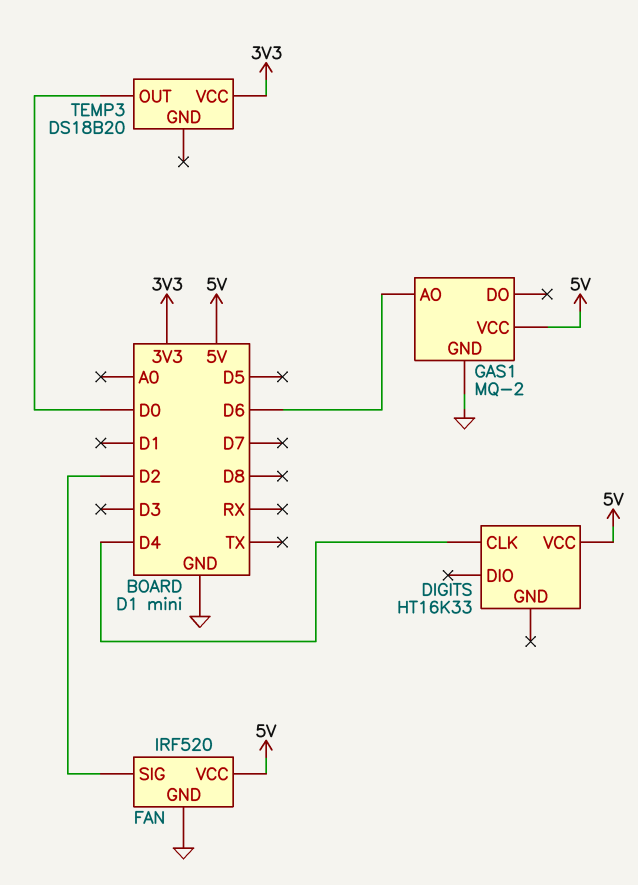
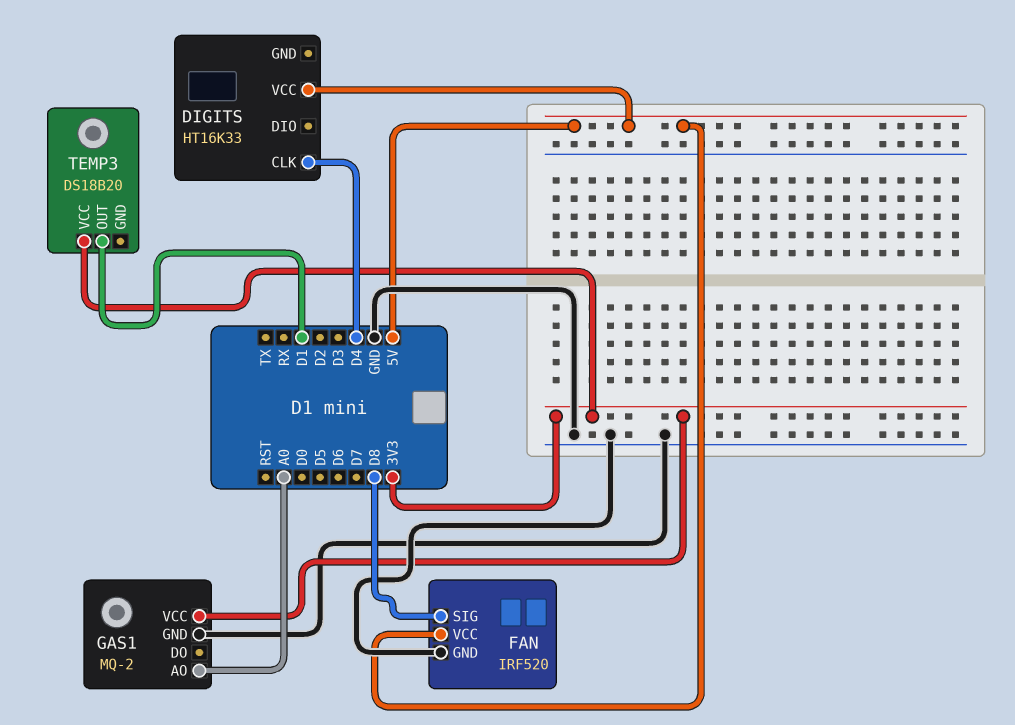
FAN pin SIG: D2 -> D8
GAS1 pin AO: D6 -> A0
GAS1 pin VCC: 5V -> 3V3
TEMP3 pin OUT: D0 -> D1

